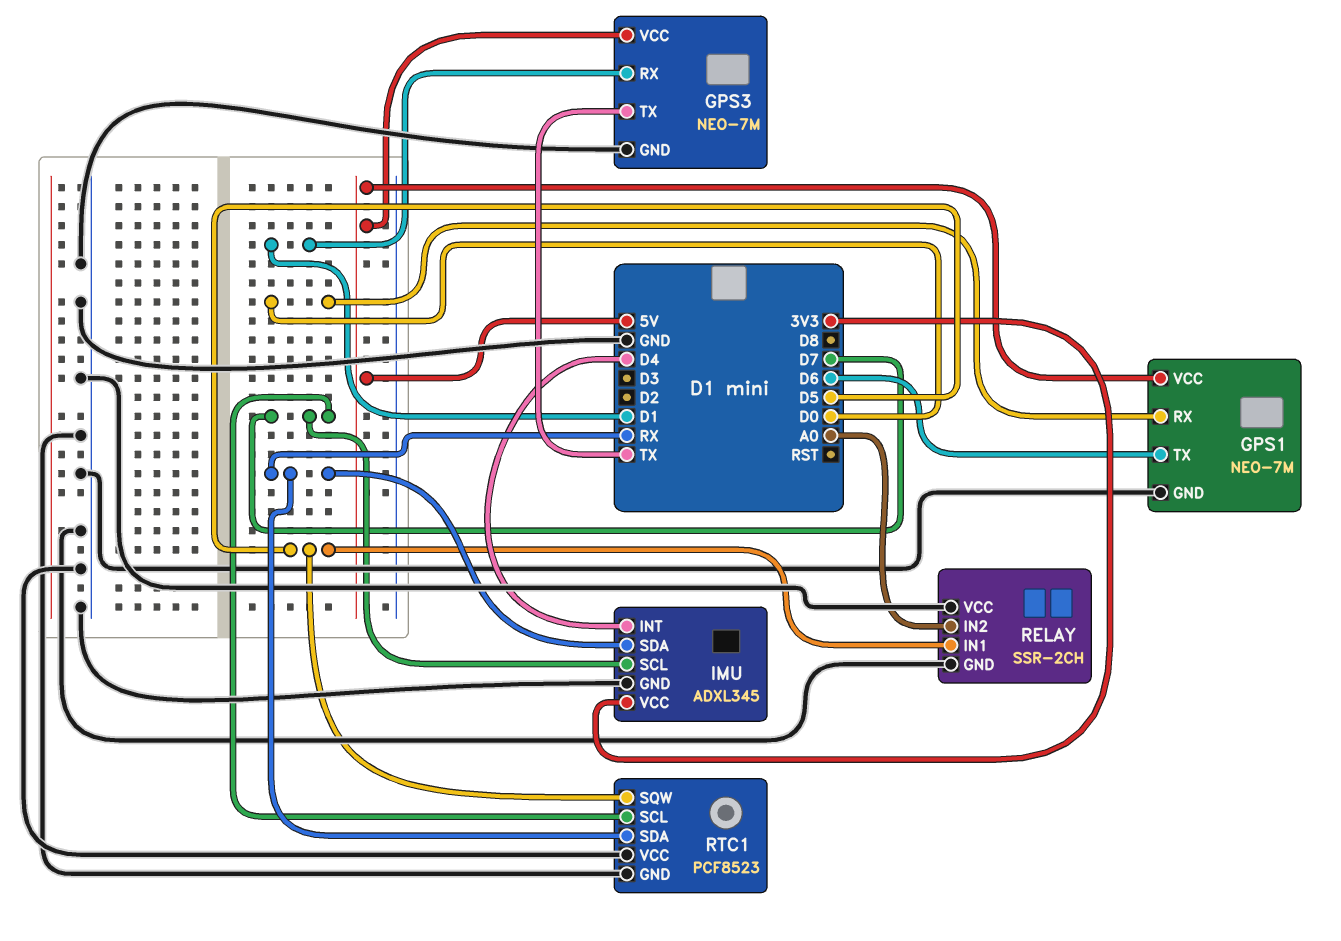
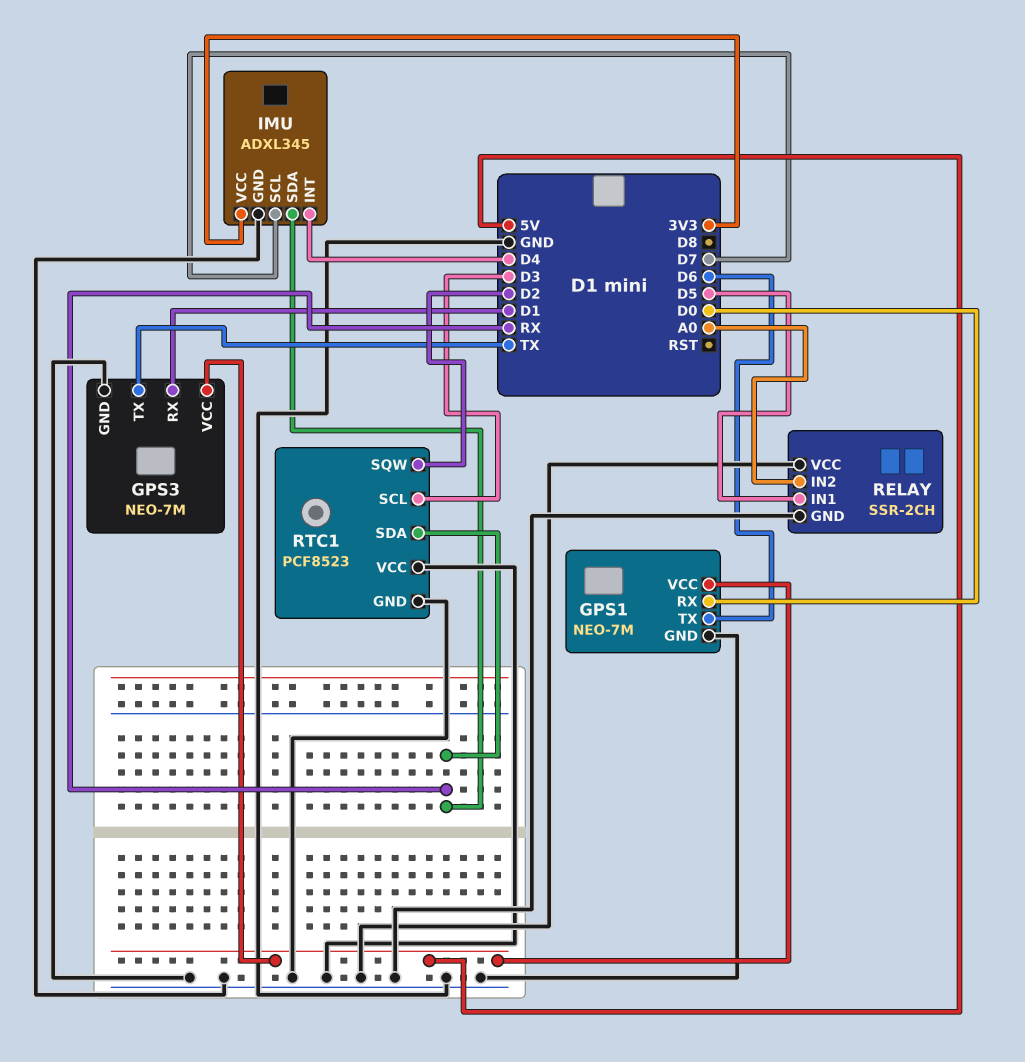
RTC1 pin SCL: D7 -> D3
RTC1 pin SQW: D5 -> D2

